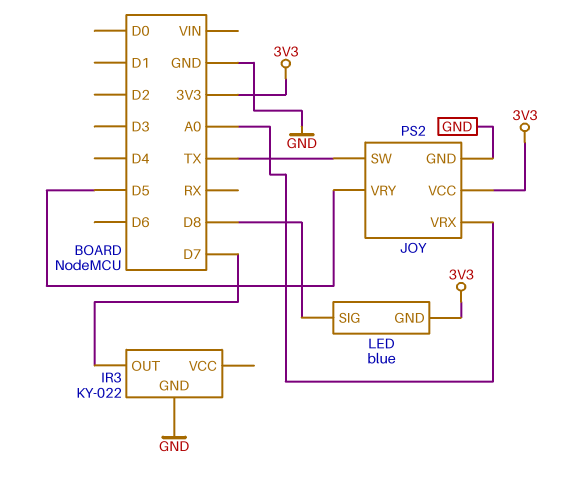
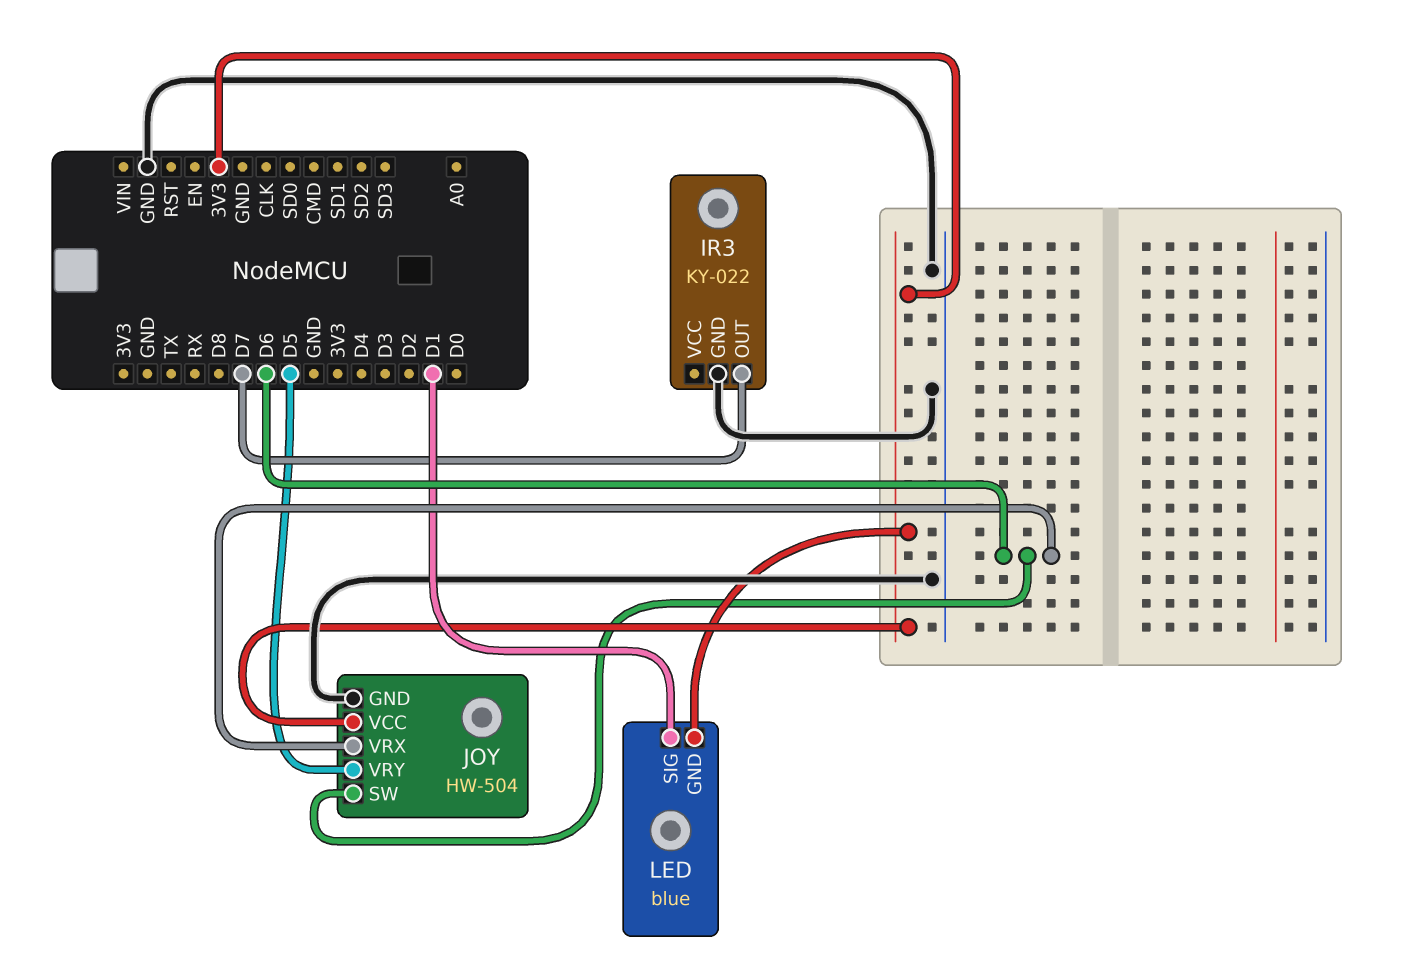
JOY: PS2 -> HW-504
JOY pin SW: TX -> D6
JOY pin VRX: A0 -> D6
LED pin SIG: D8 -> D1

